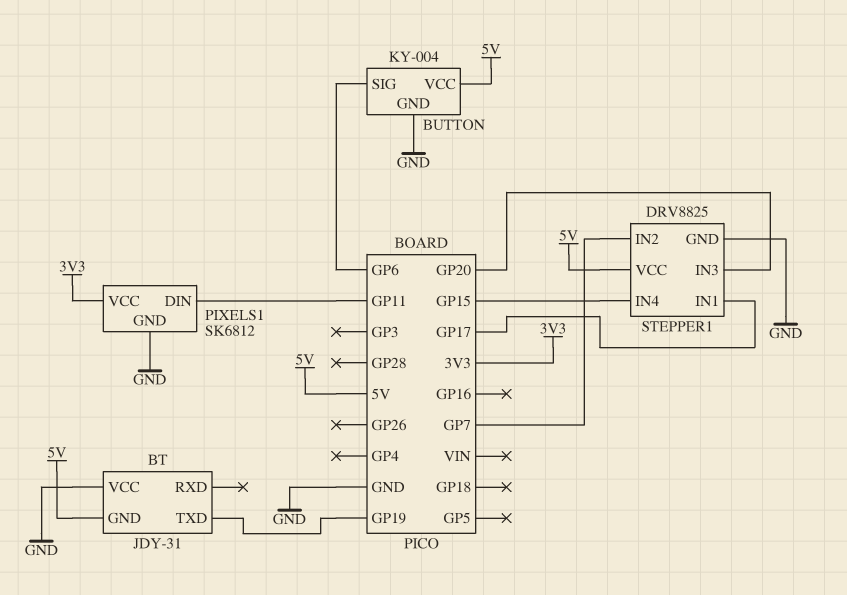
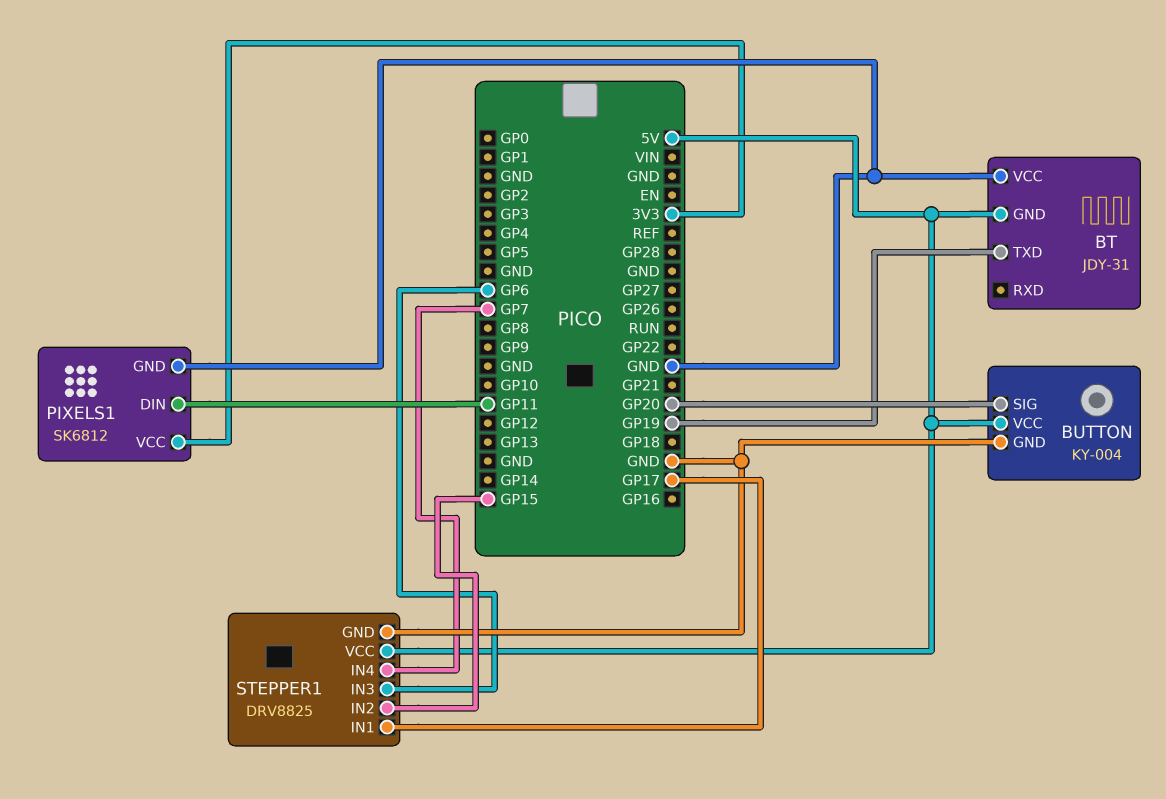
BUTTON pin SIG: GP6 -> GP20
STEPPER1 pin IN2: GP7 -> GP15
STEPPER1 pin IN3: GP20 -> GP6
STEPPER1 pin IN4: GP15 -> GP7

